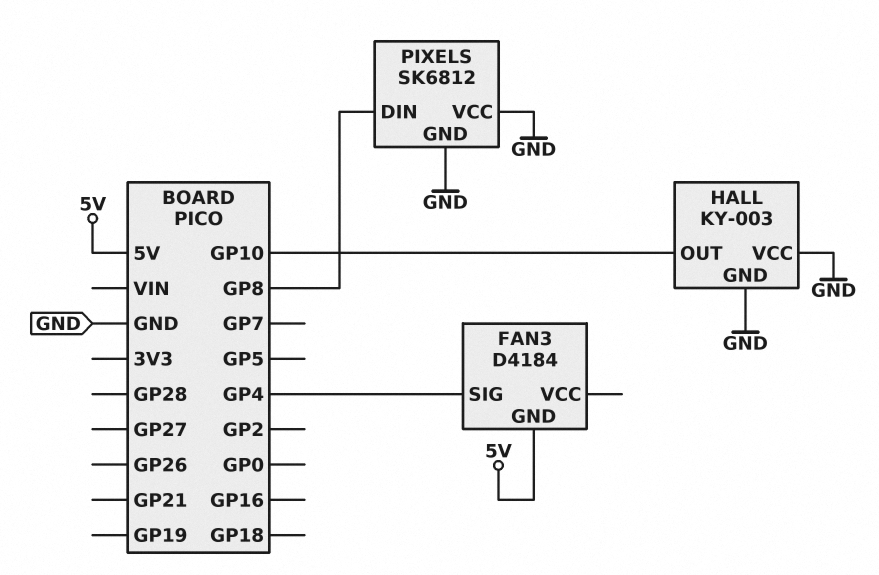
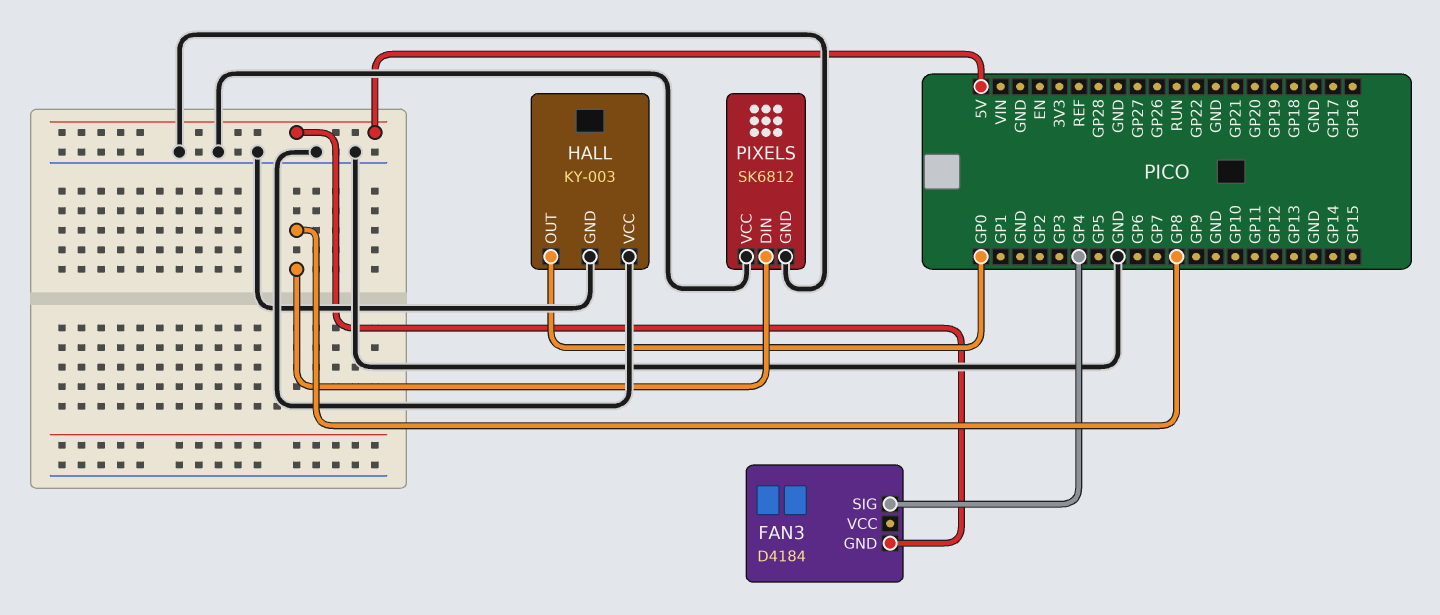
HALL pin OUT: GP10 -> GP0

